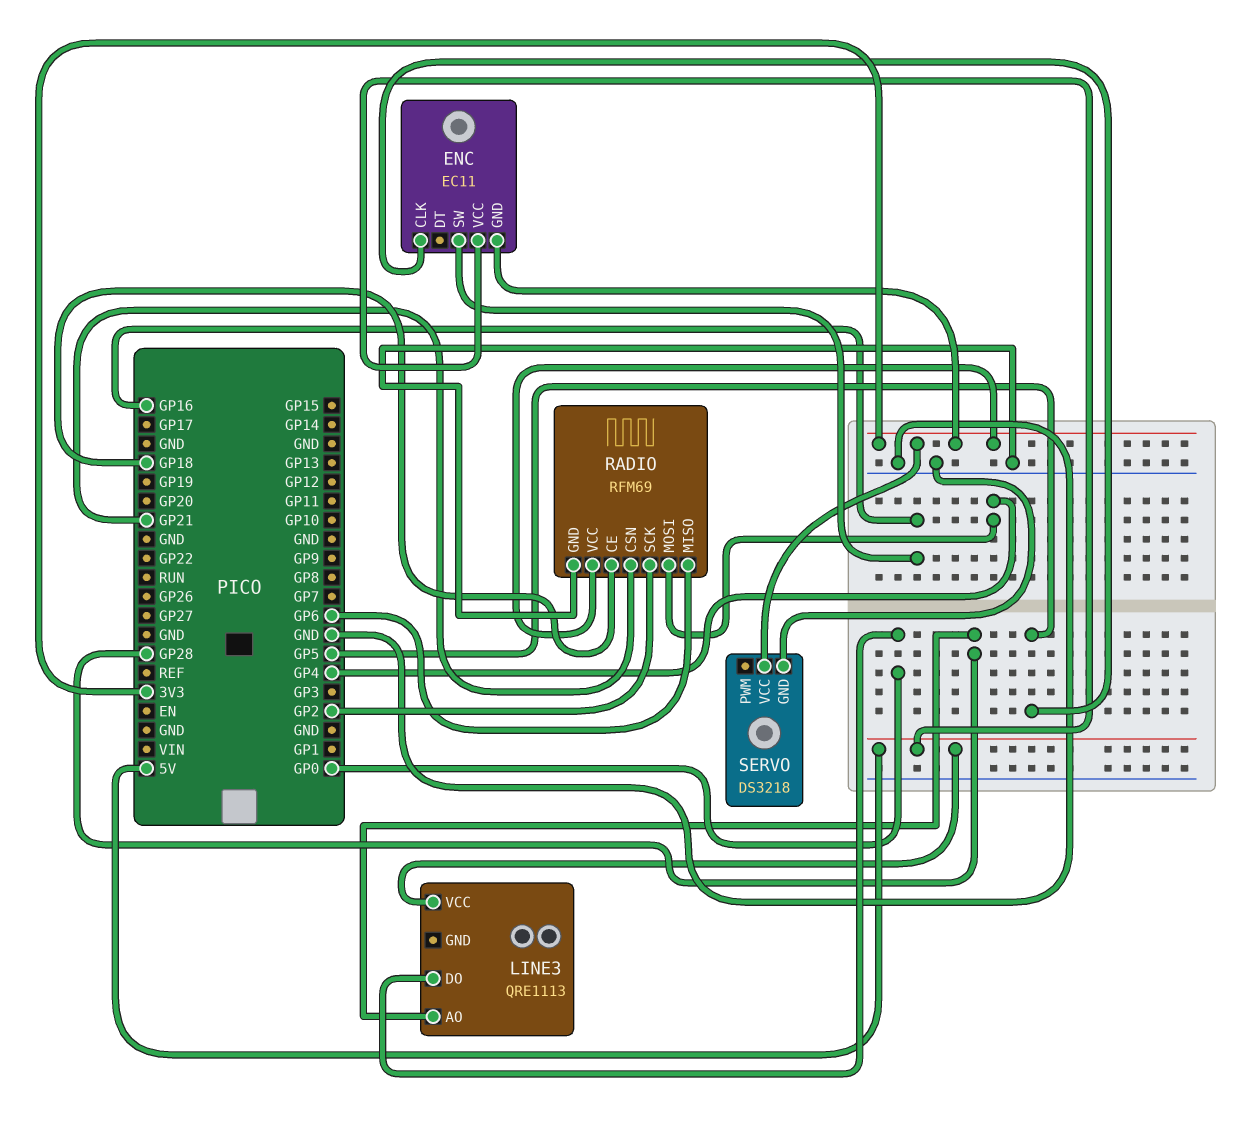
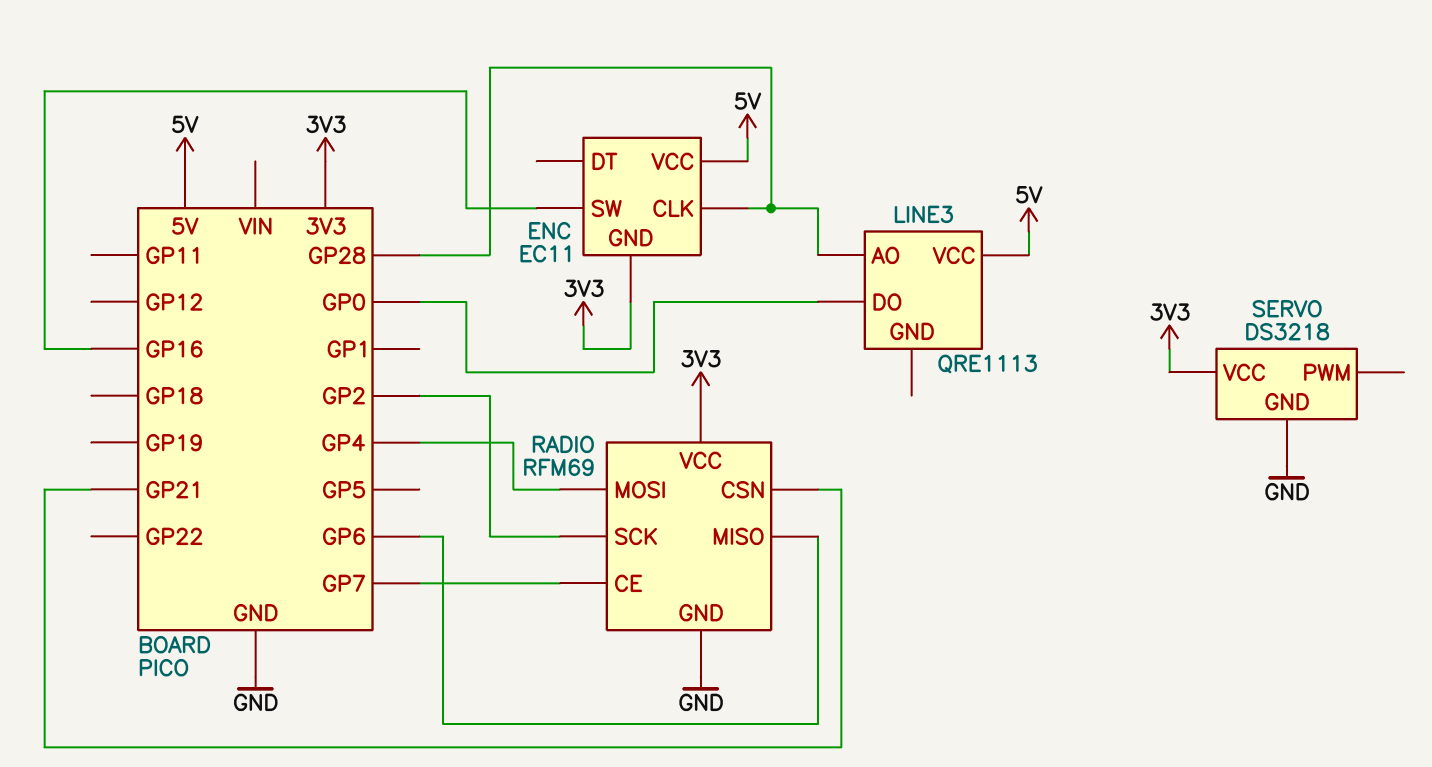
ENC pin CLK: GP5 -> GP28
RADIO pin CE: GP18 -> GP7

